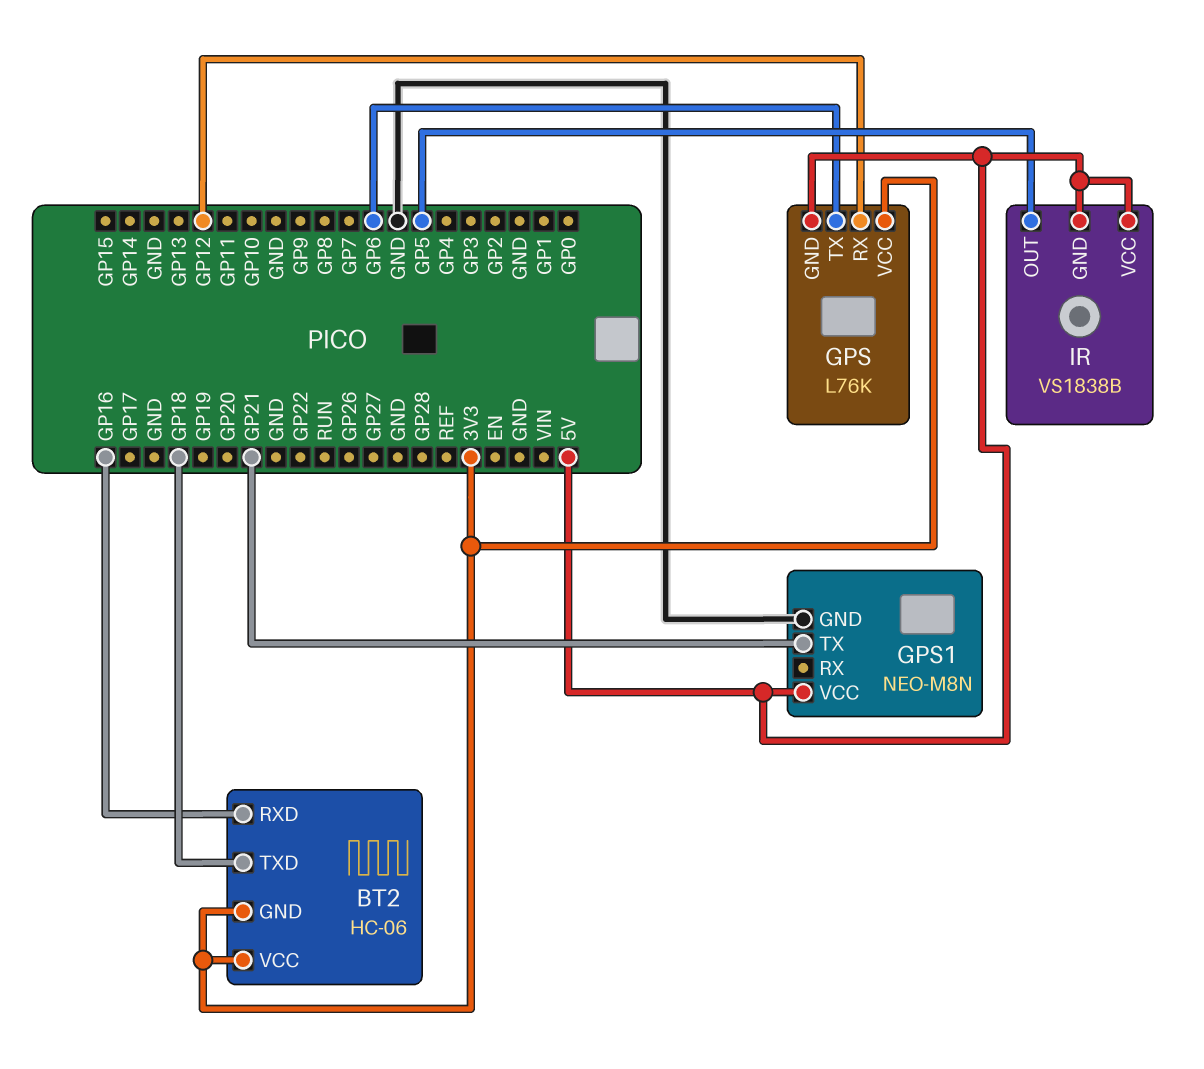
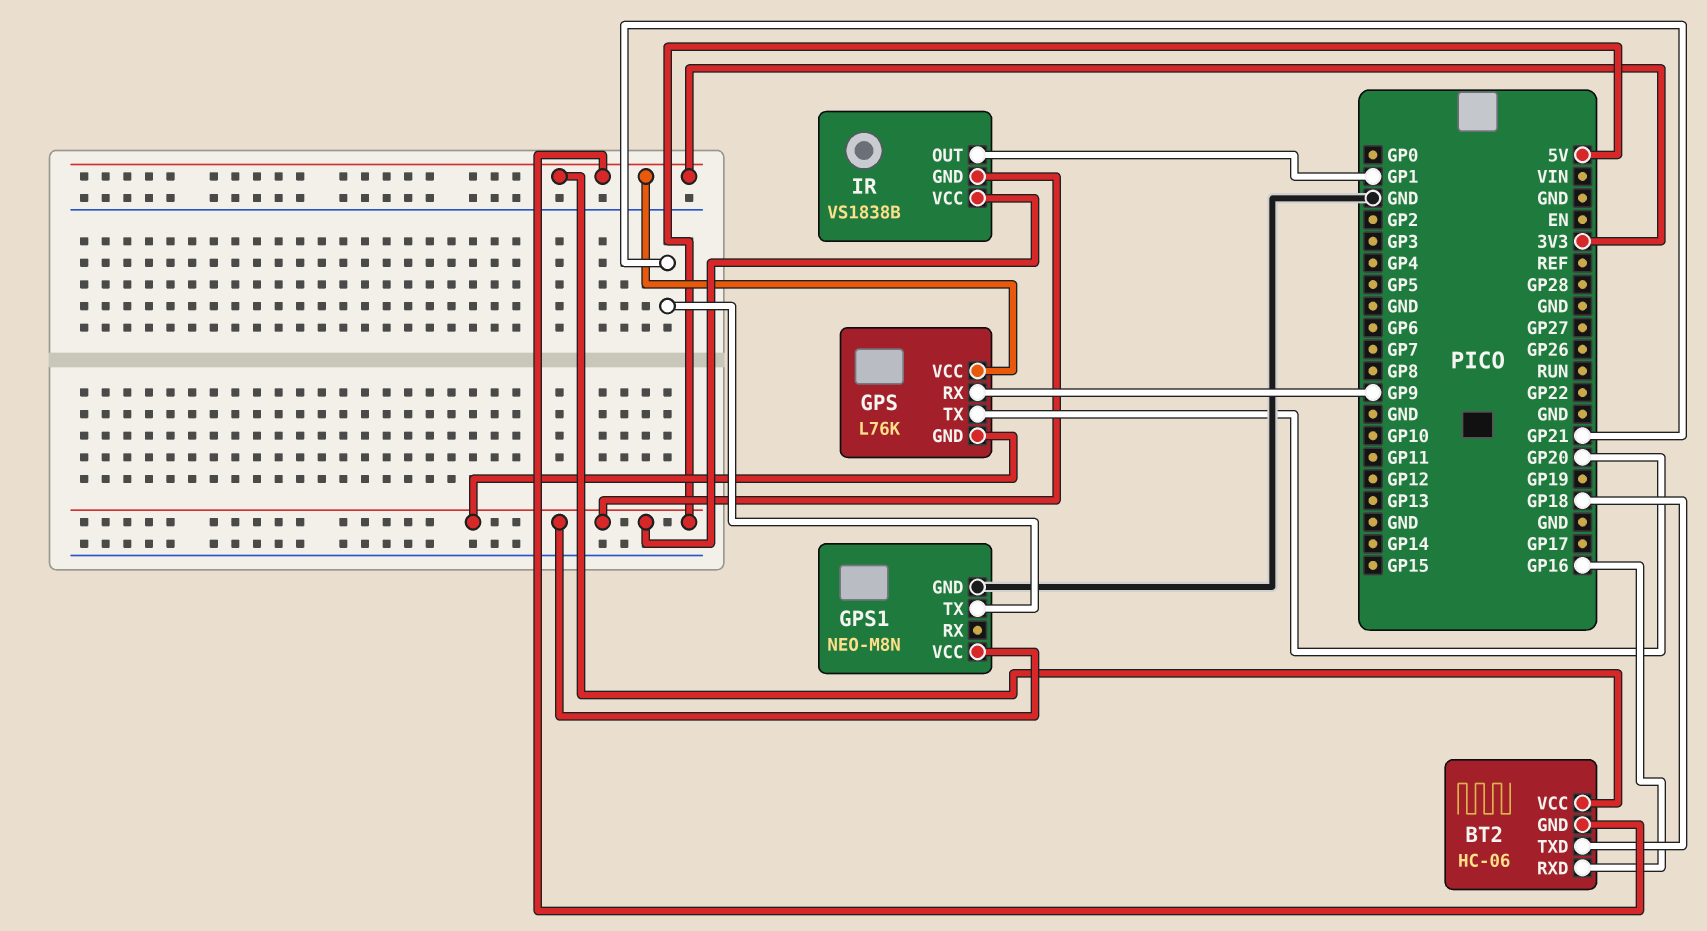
GPS pin RX: GP12 -> GP9
GPS pin TX: GP6 -> GP20
IR pin OUT: GP5 -> GP1

